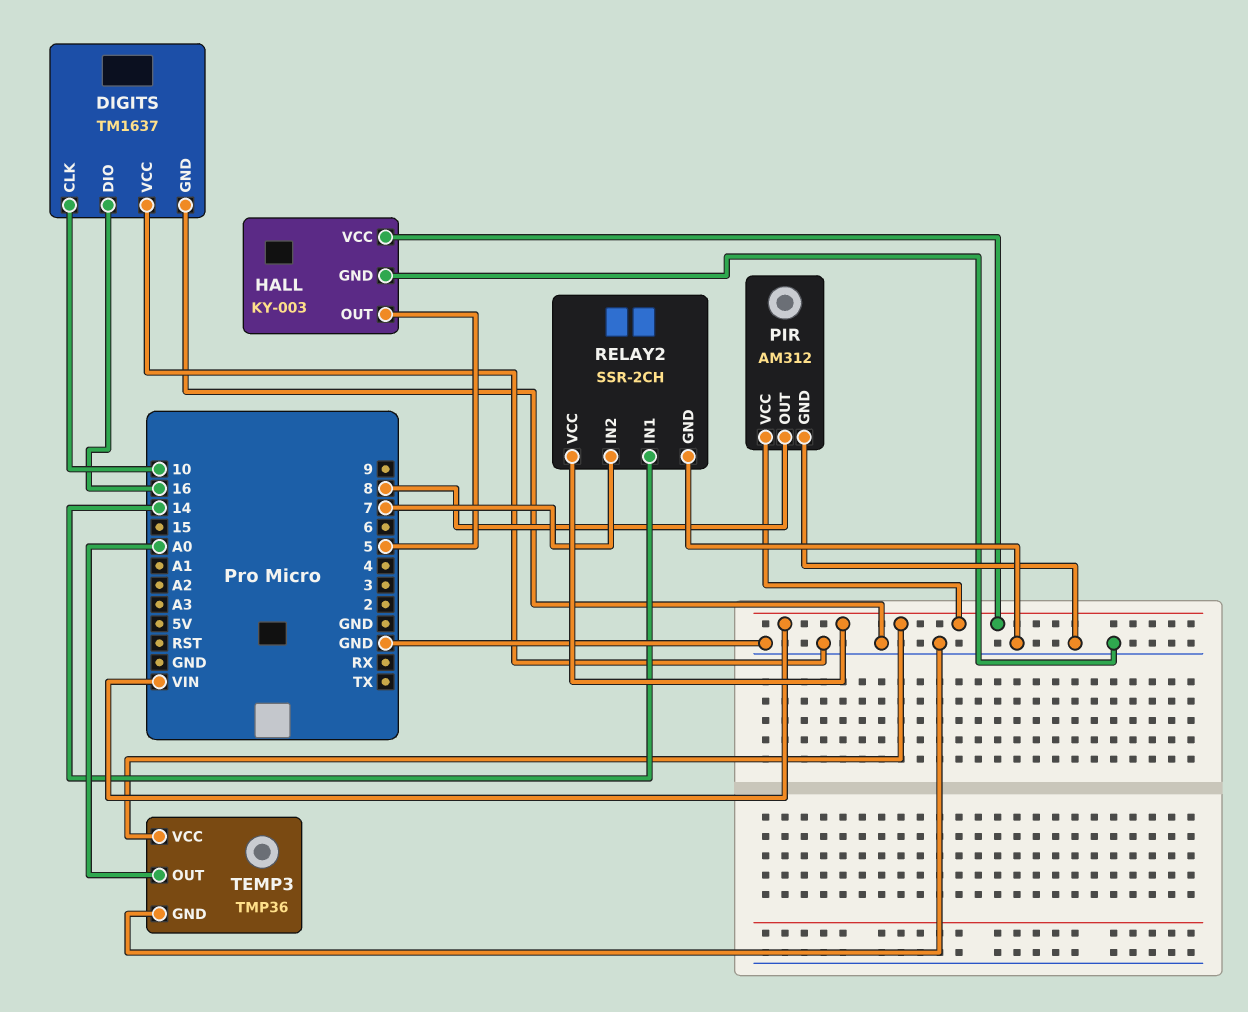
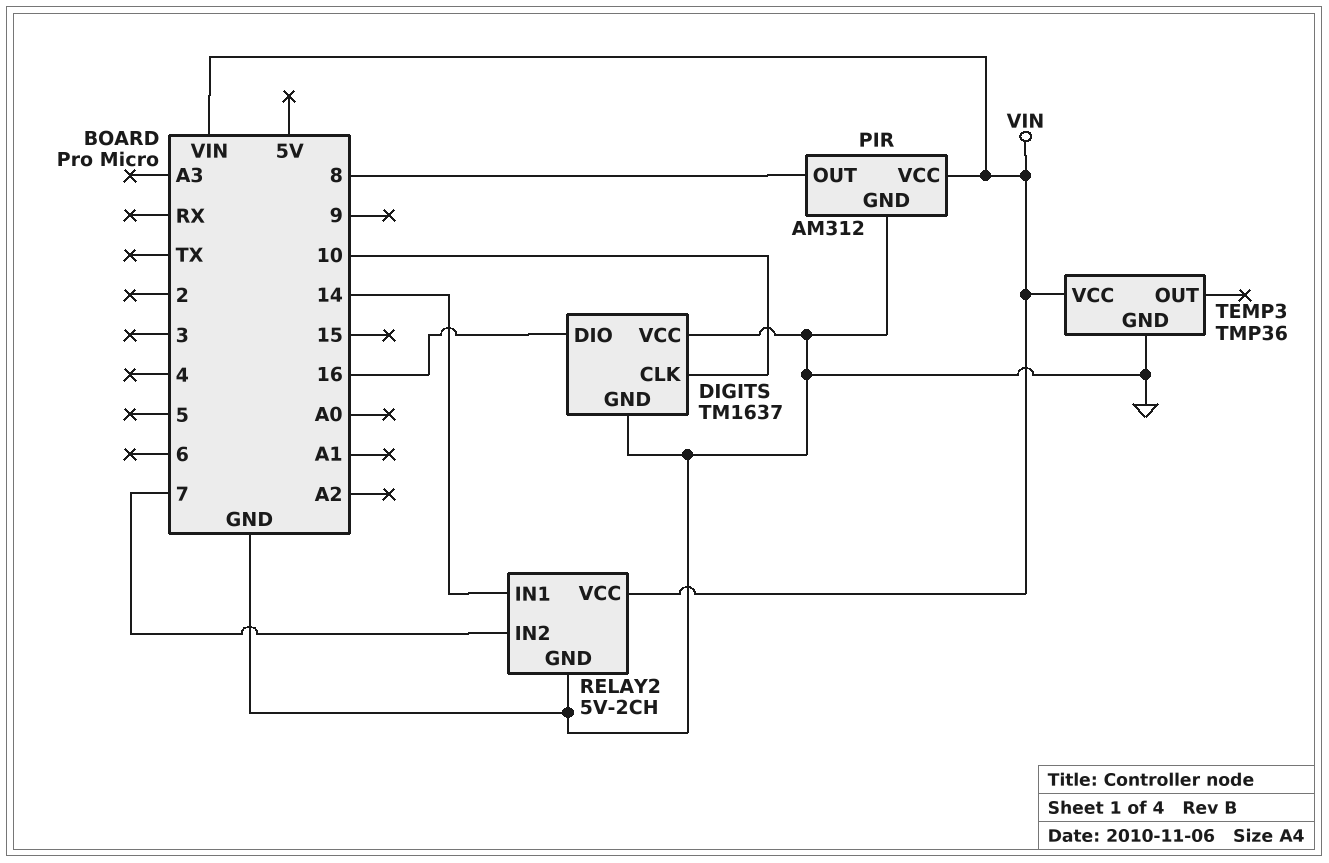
HALL: KY-003 -> none
HALL pin GND: GND -> none
HALL pin OUT: 5 -> none
HALL pin VCC: VIN -> none
RELAY2: SSR-2CH -> 5V-2CH
TEMP3 pin OUT: A0 -> none

